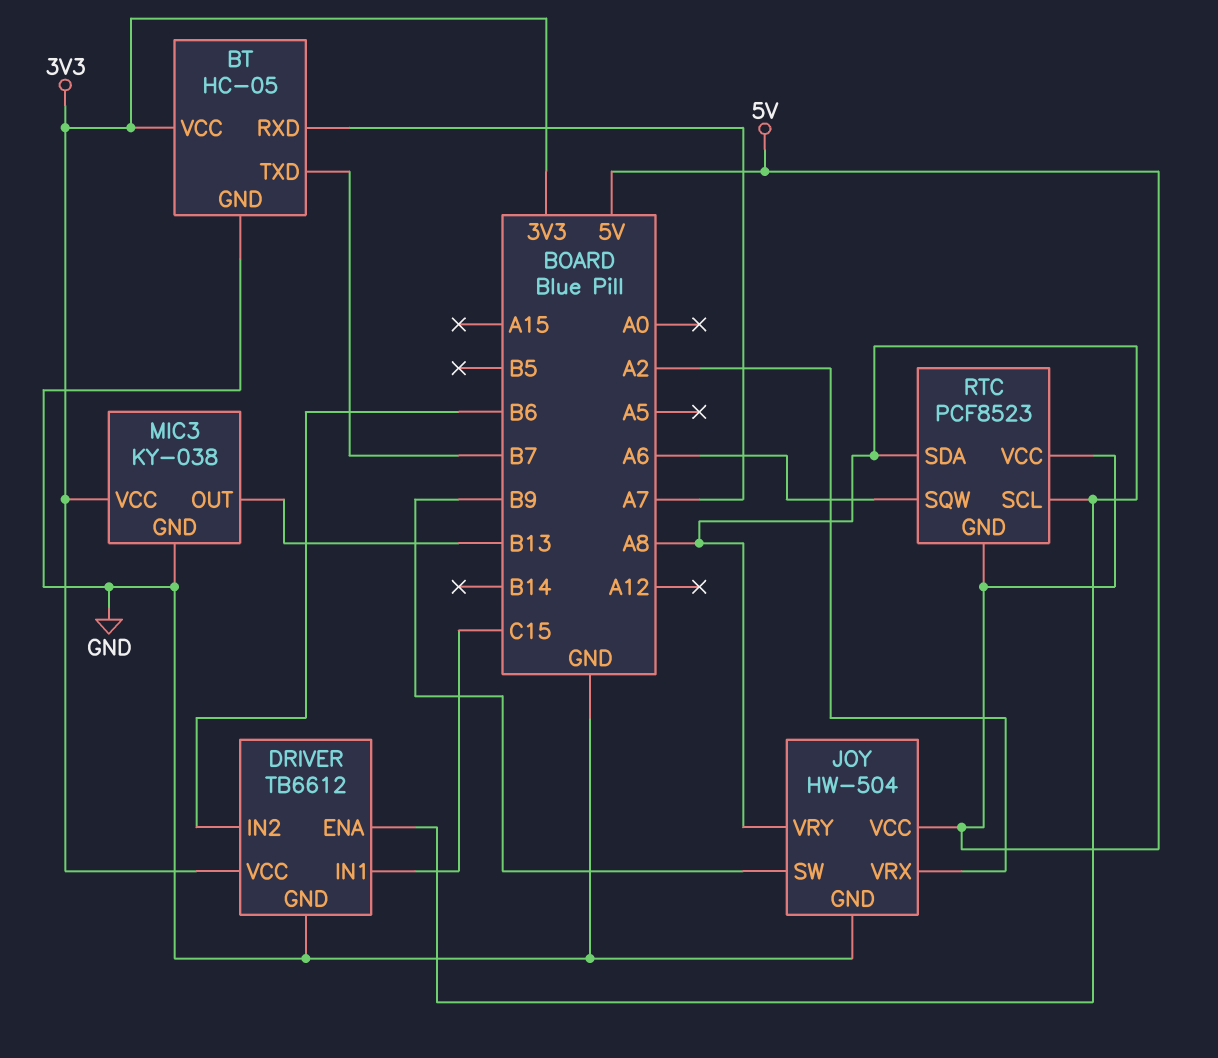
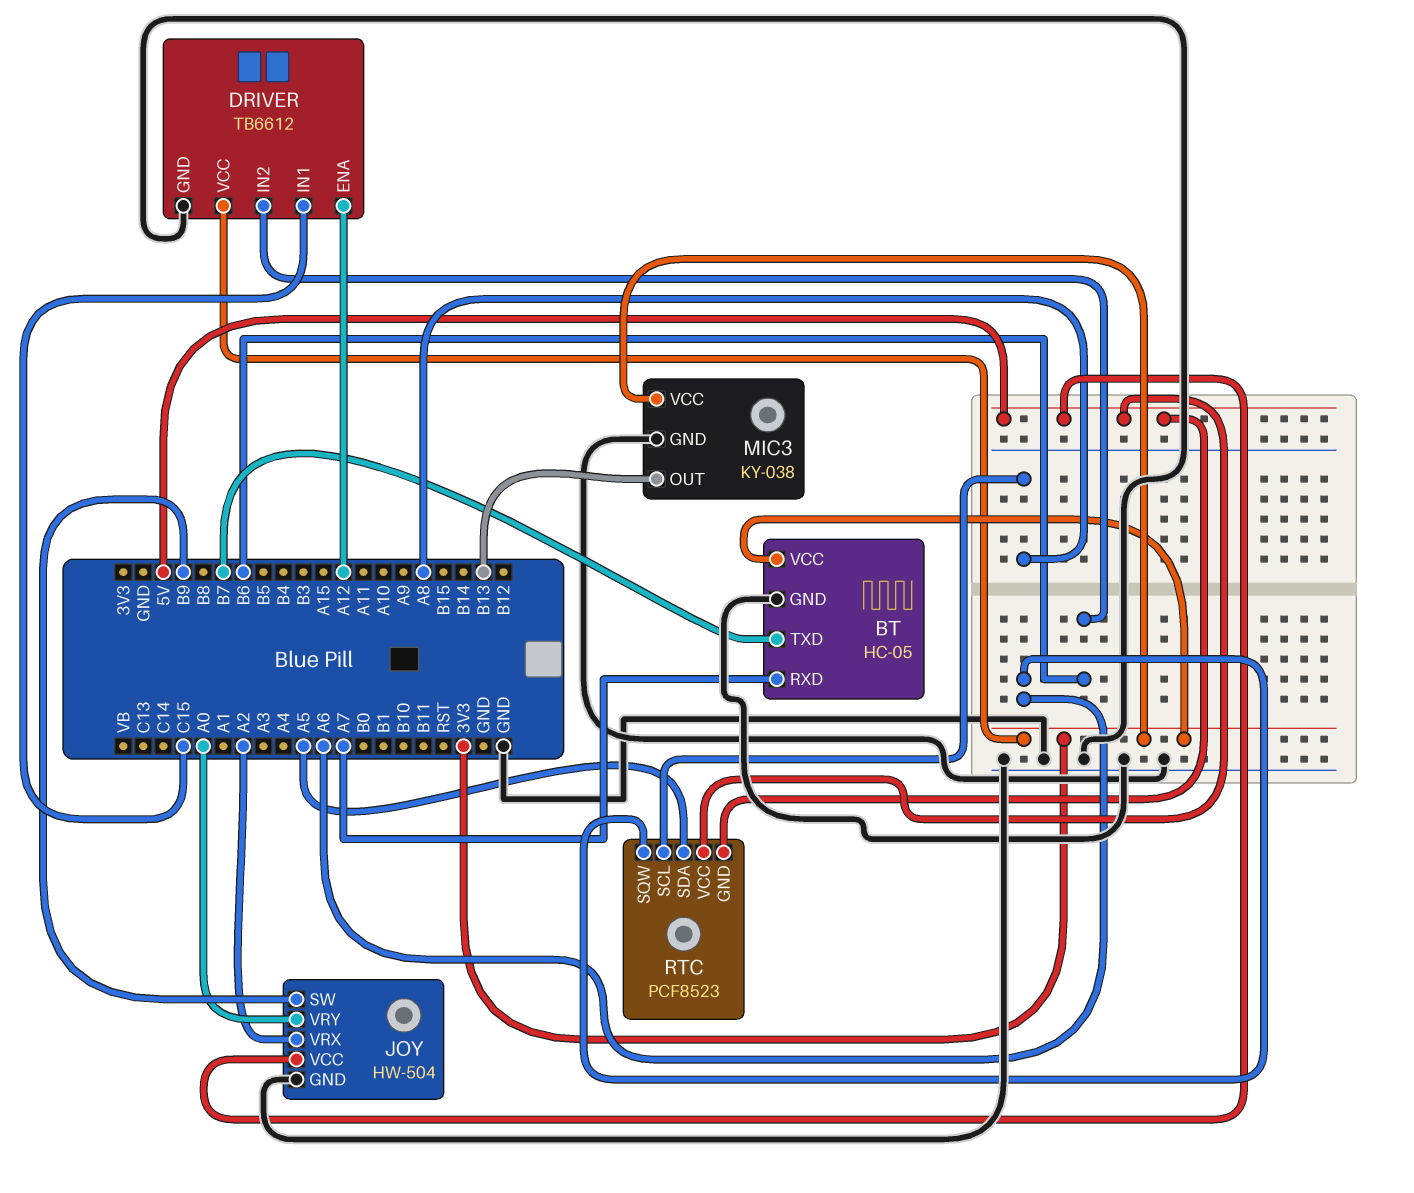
DRIVER pin ENA: A8 -> A12
JOY pin VRY: A8 -> A0
RTC pin SDA: A8 -> A5

